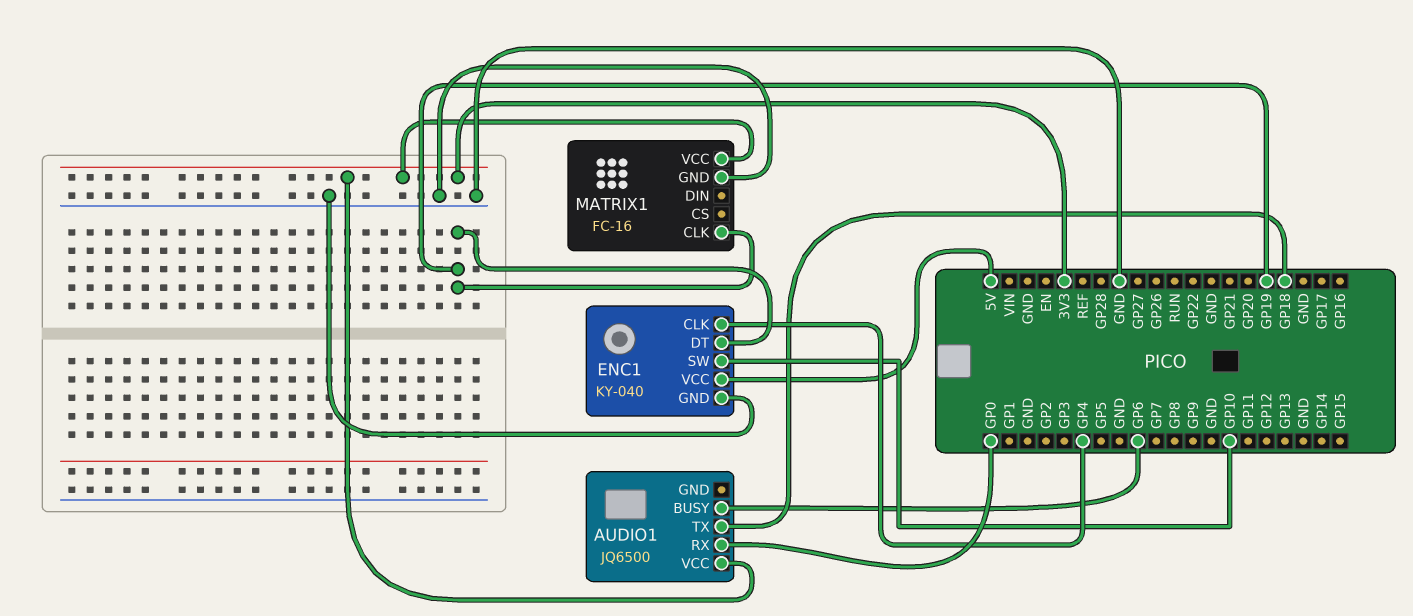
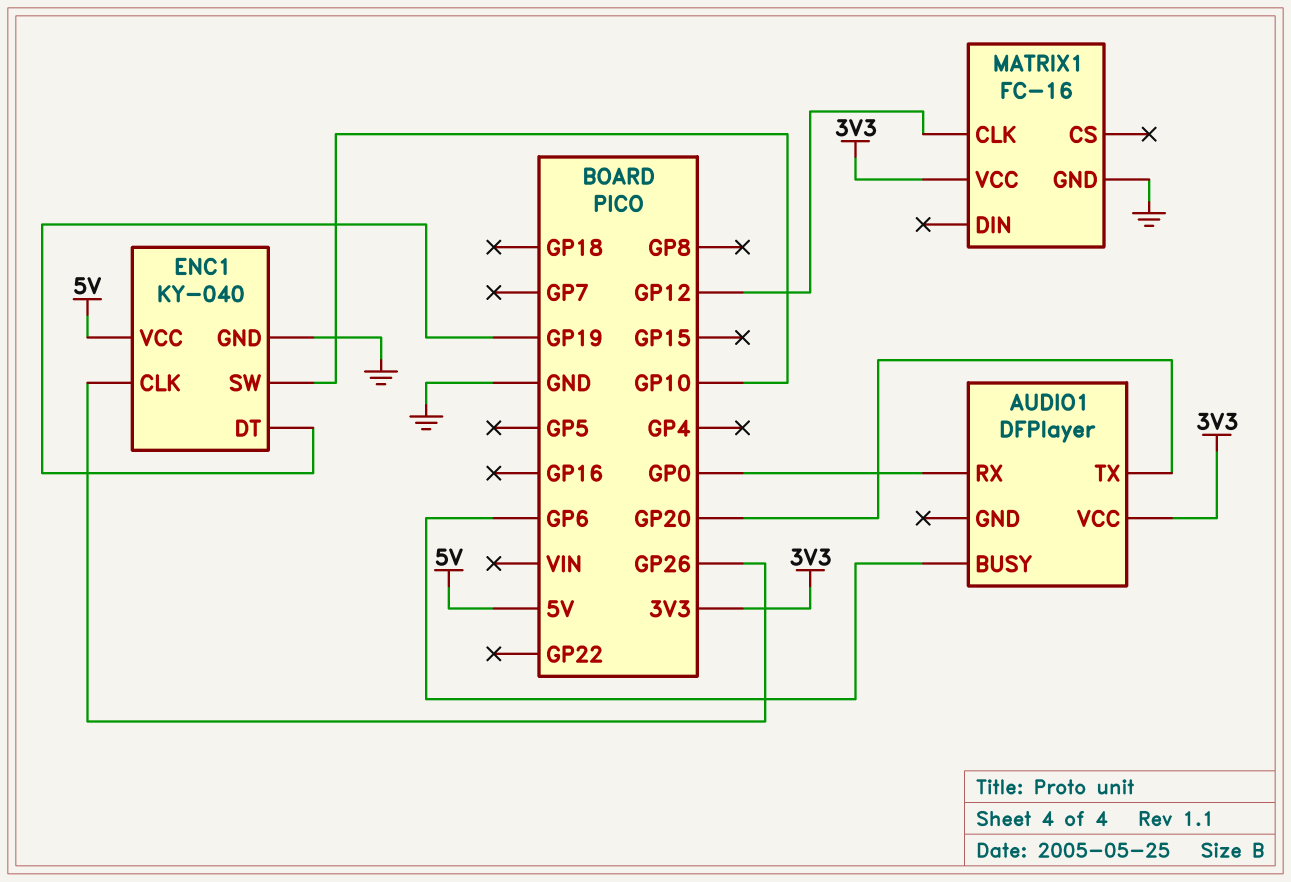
AUDIO1: JQ6500 -> DFPlayer
AUDIO1 pin TX: GP18 -> GP20
ENC1 pin CLK: GP4 -> GP26
MATRIX1 pin CLK: GP19 -> GP12

